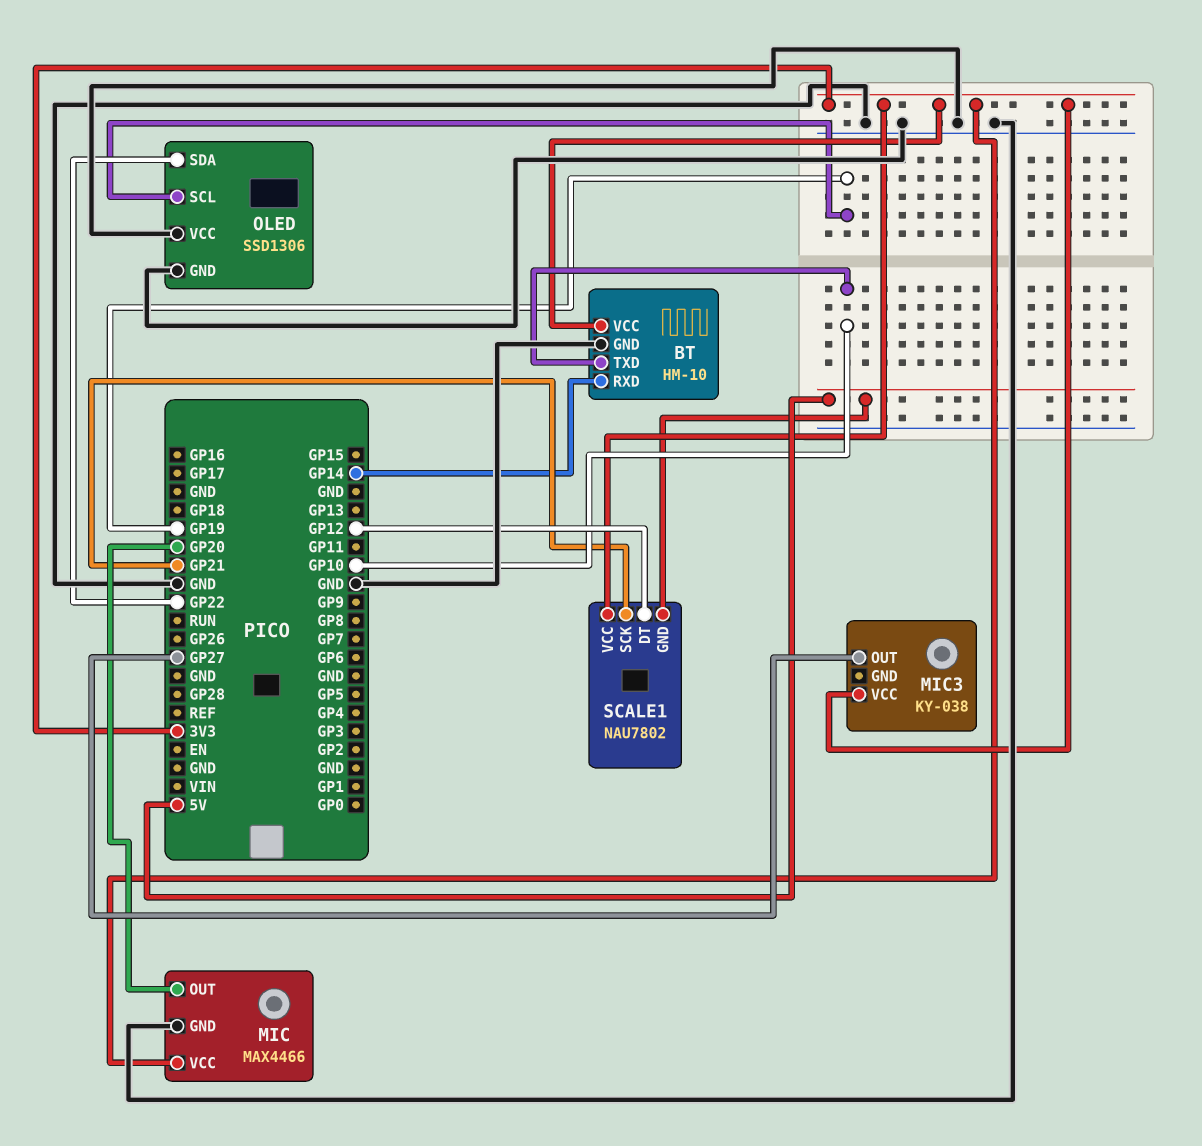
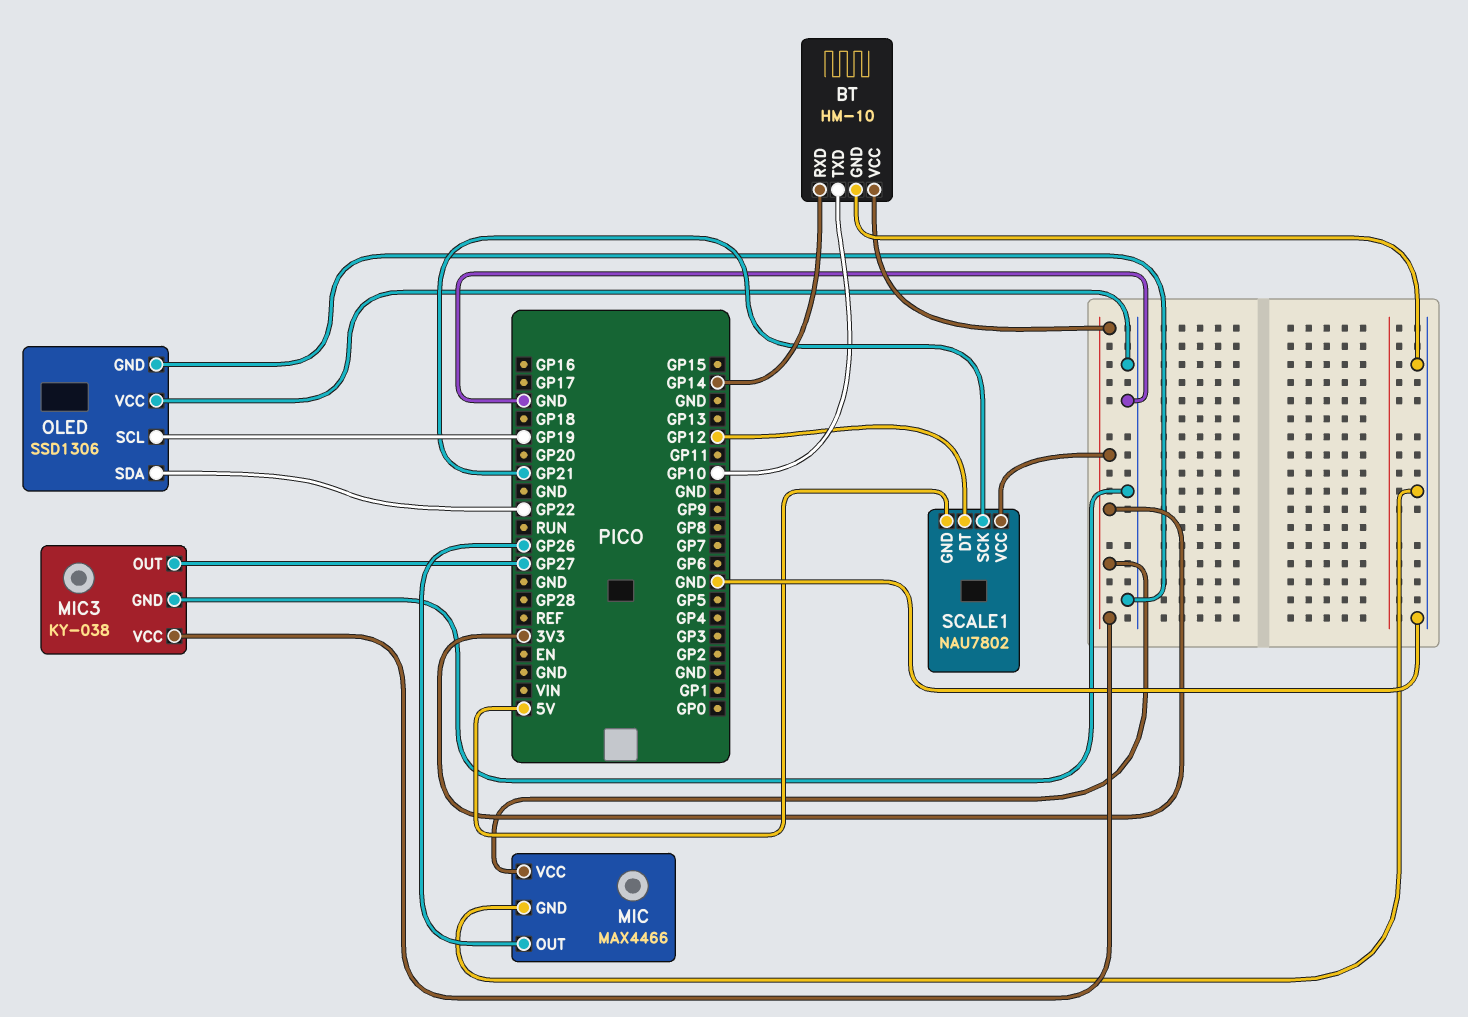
MIC pin OUT: GP20 -> GP26
MIC3 pin GND: none -> GND

